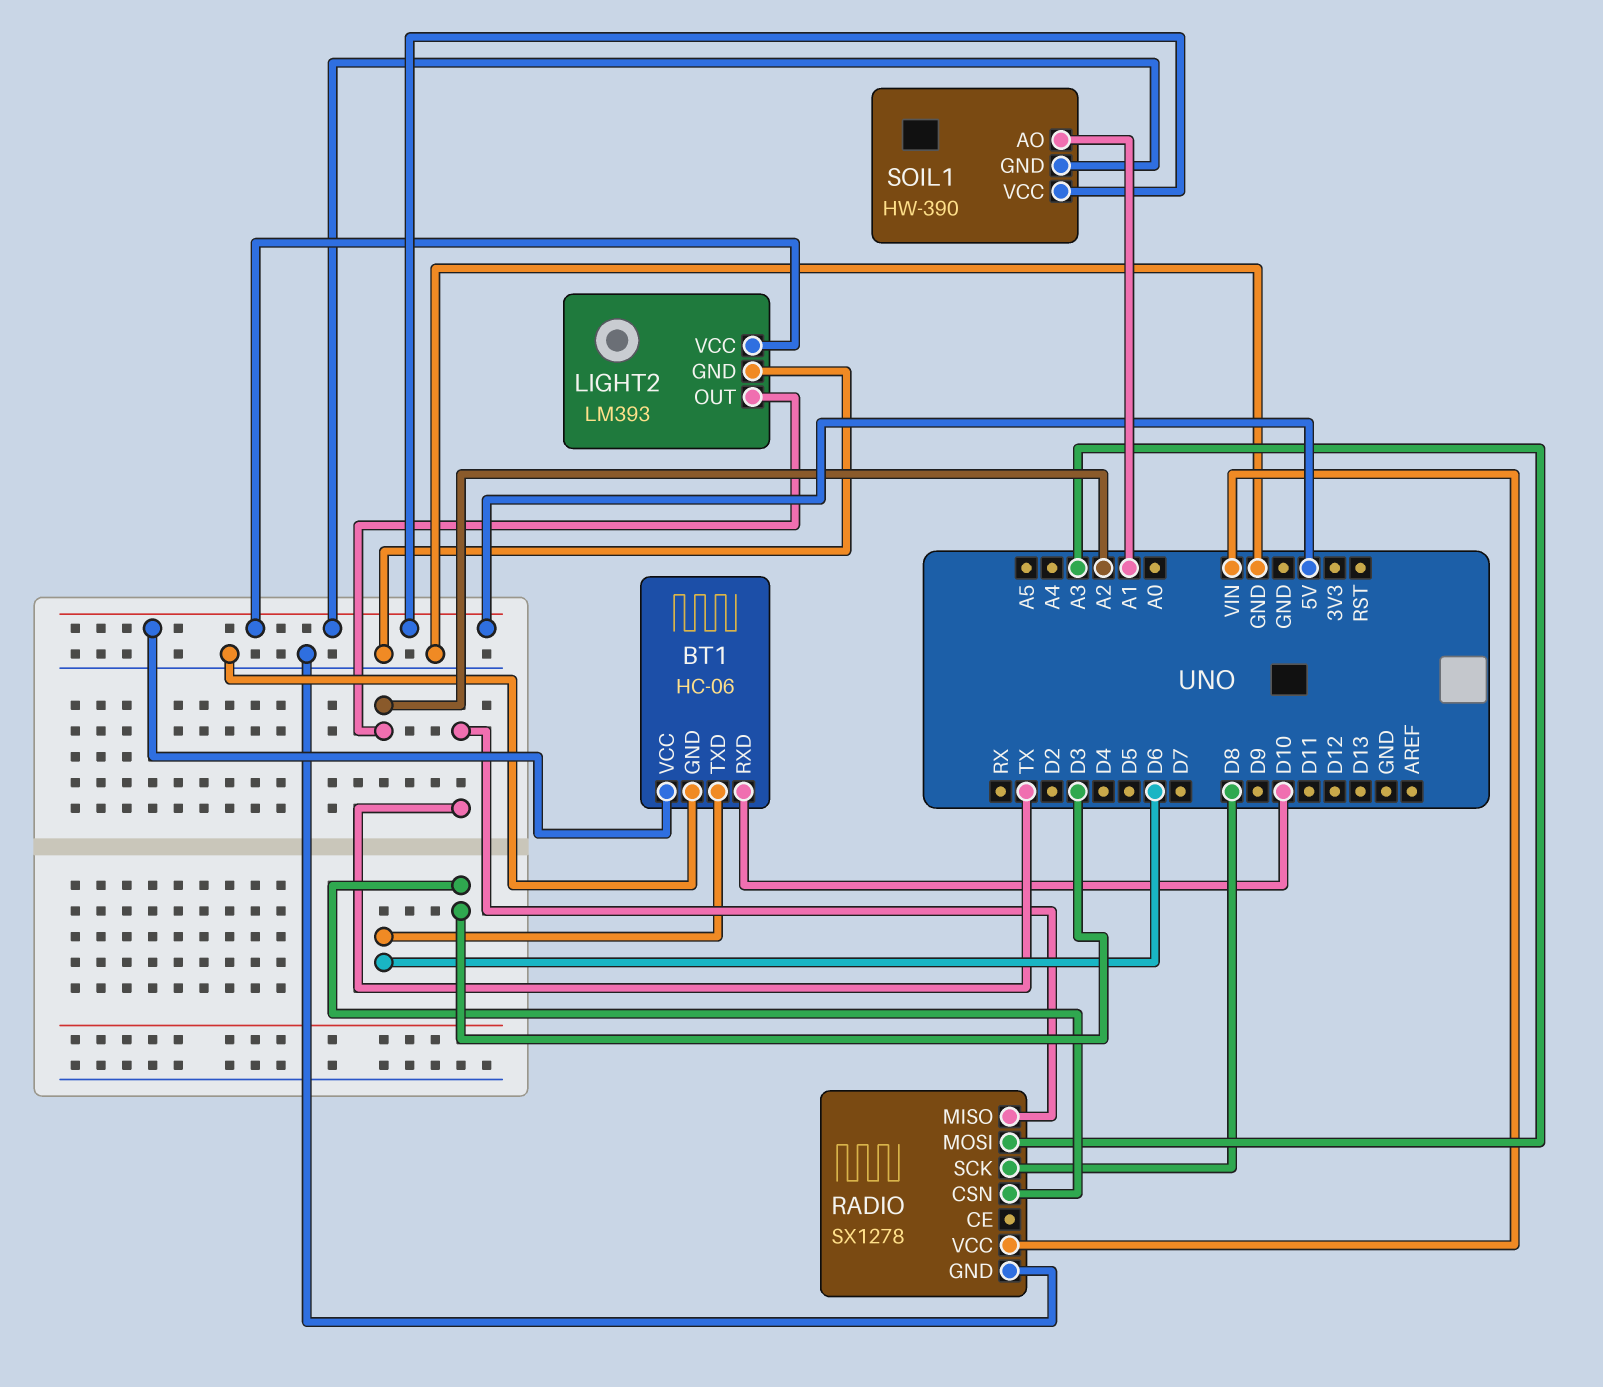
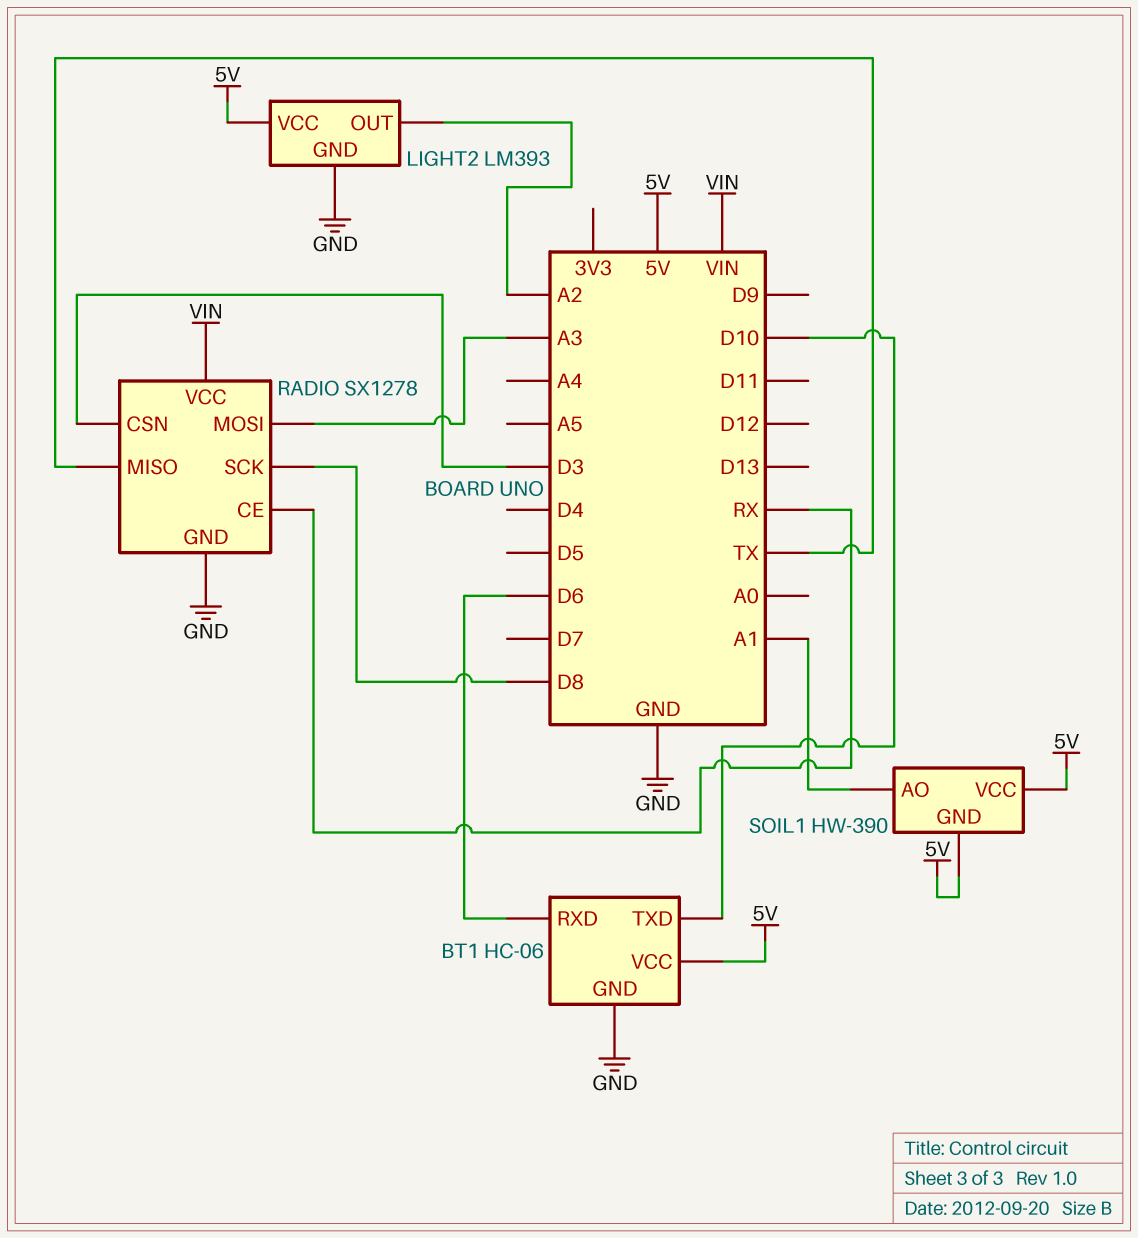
BT1 pin RXD: D10 -> D6
BT1 pin TXD: D6 -> D10
RADIO pin CE: none -> RX

